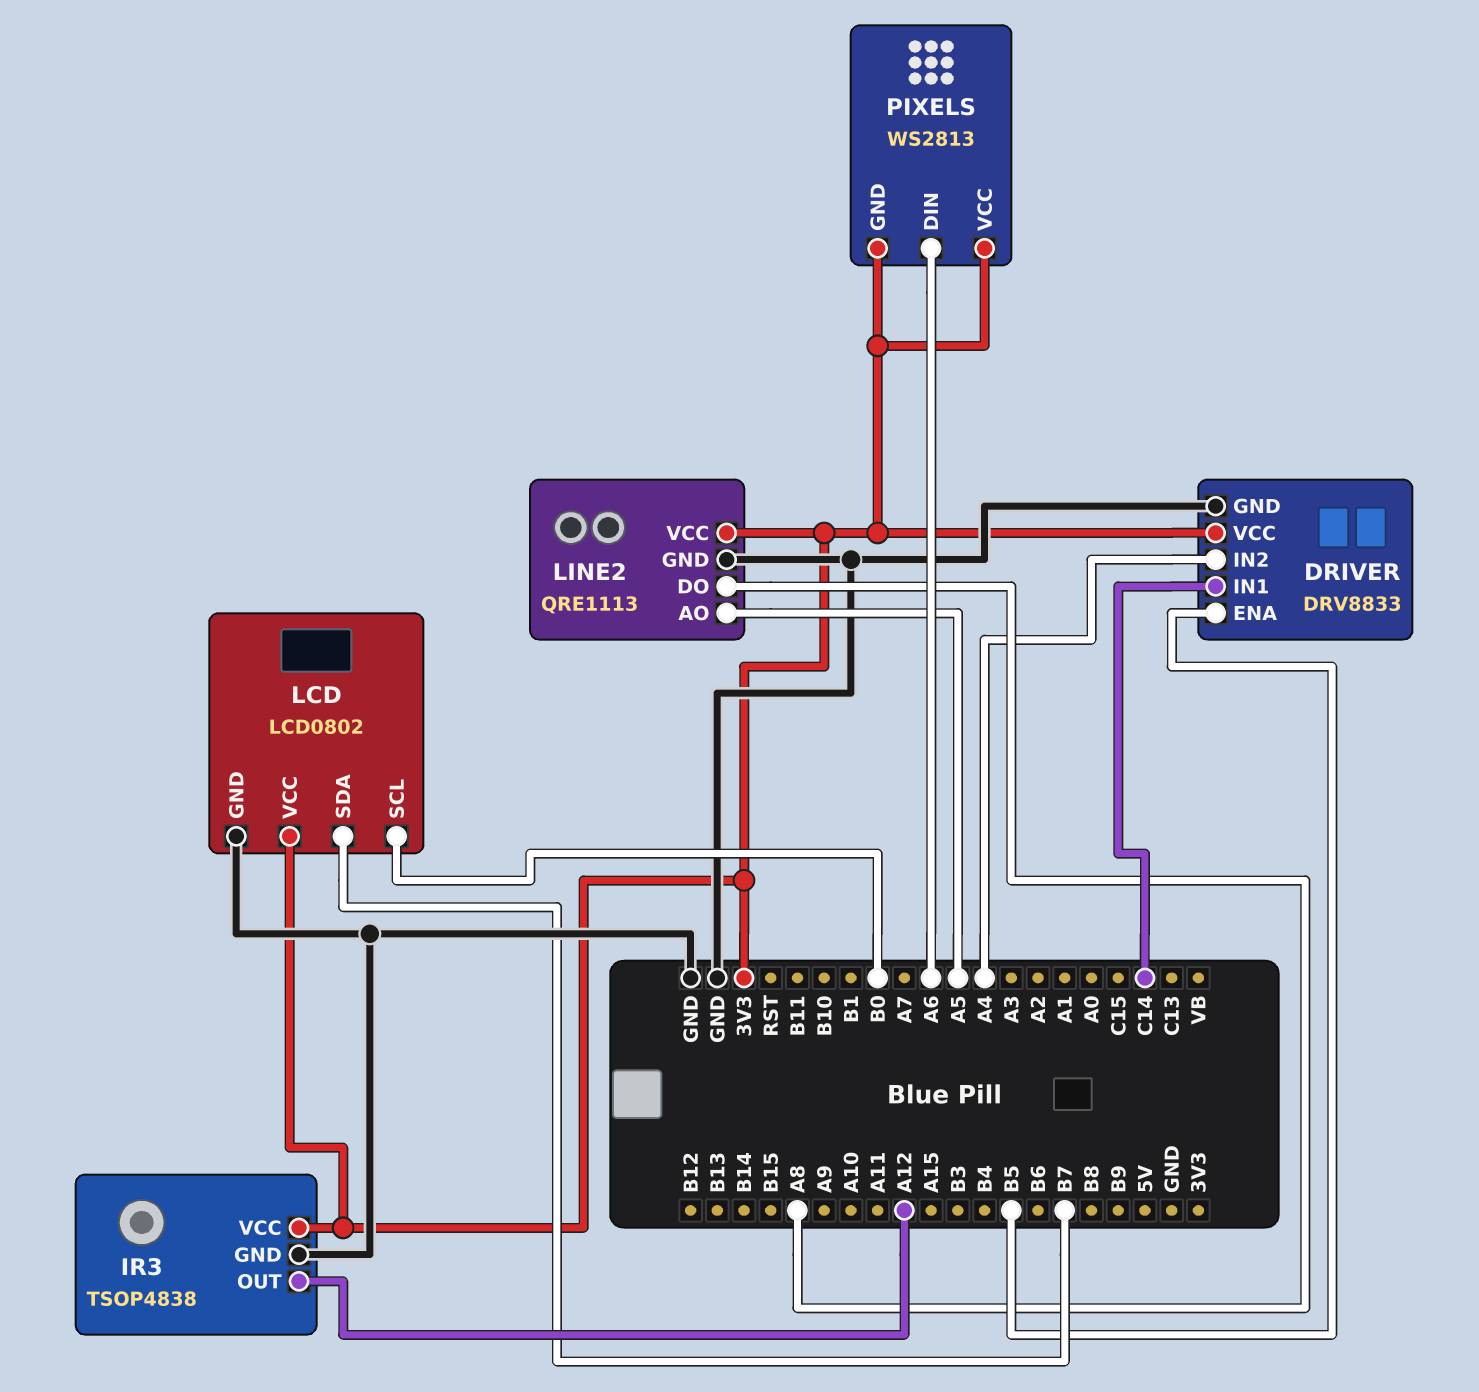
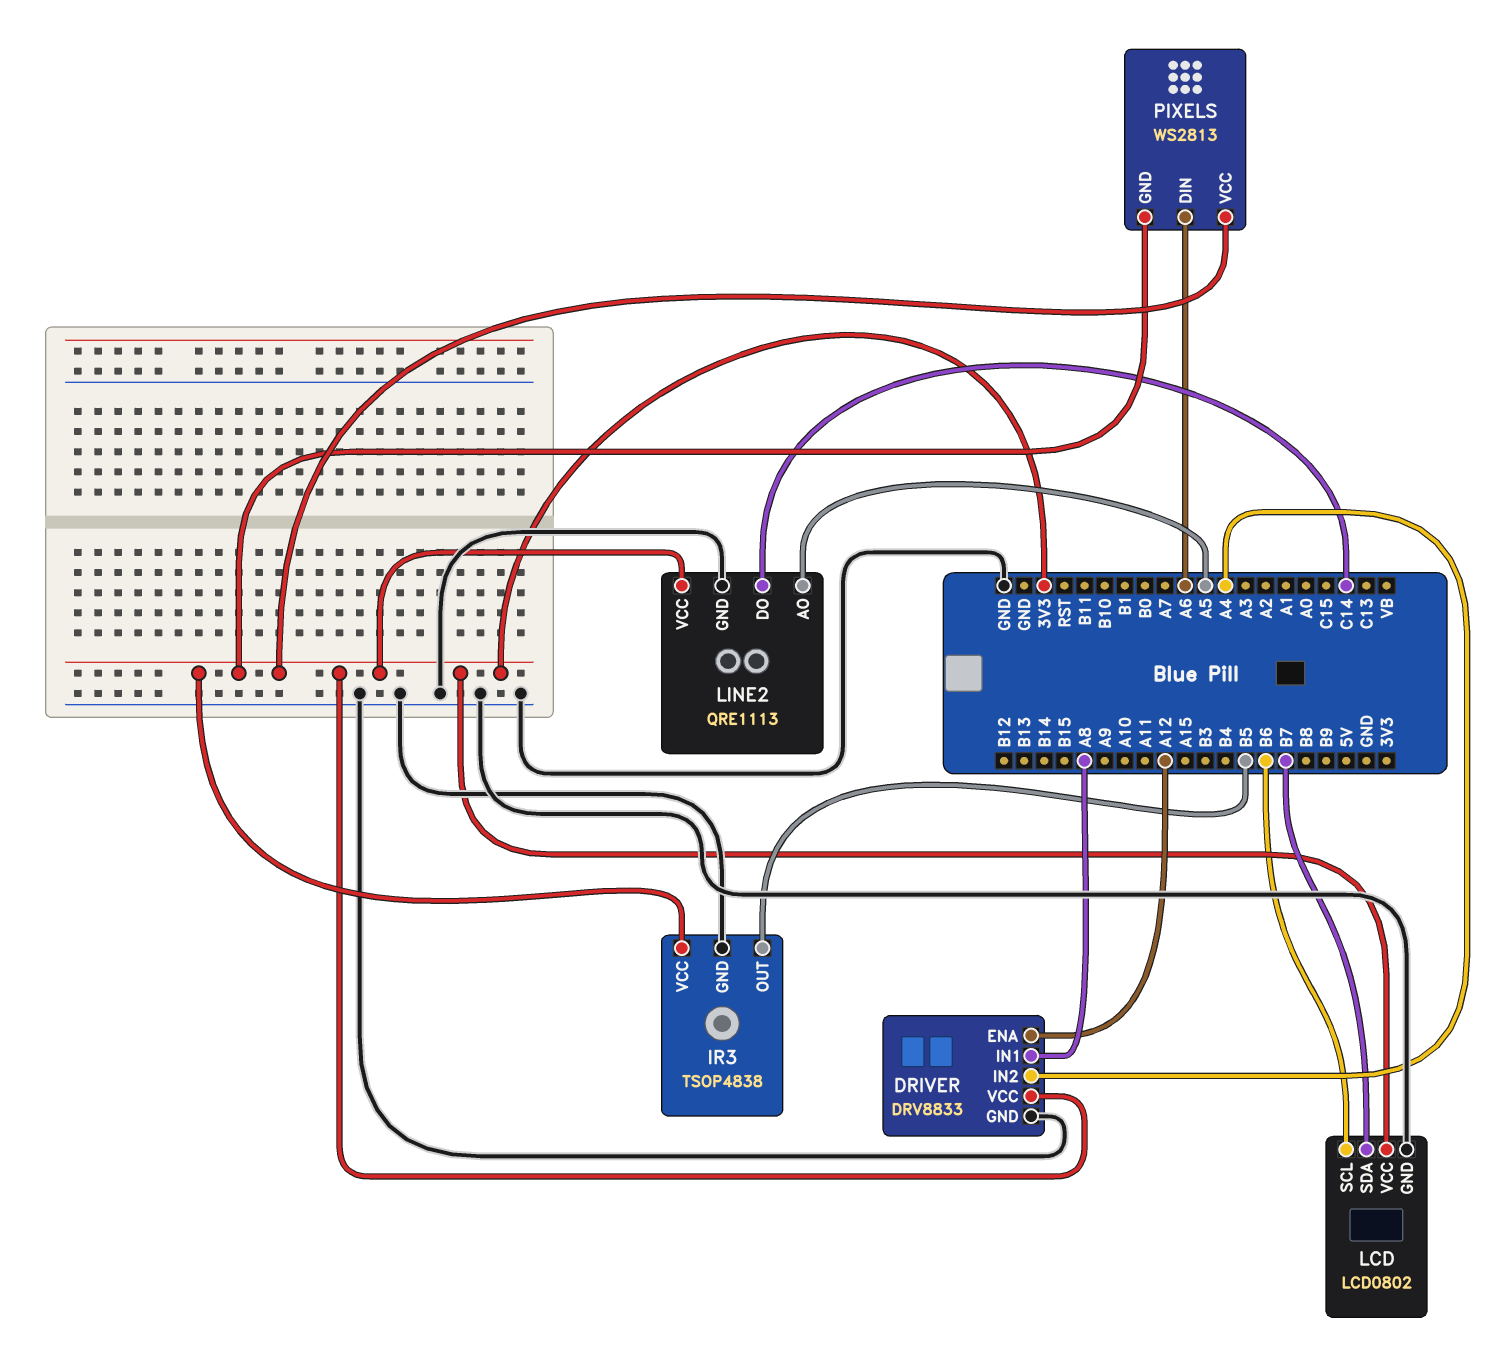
DRIVER pin ENA: B5 -> A12
DRIVER pin IN1: C14 -> A8
IR3 pin OUT: A12 -> B5
LCD pin SCL: B0 -> B6
LINE2 pin DO: A8 -> C14

